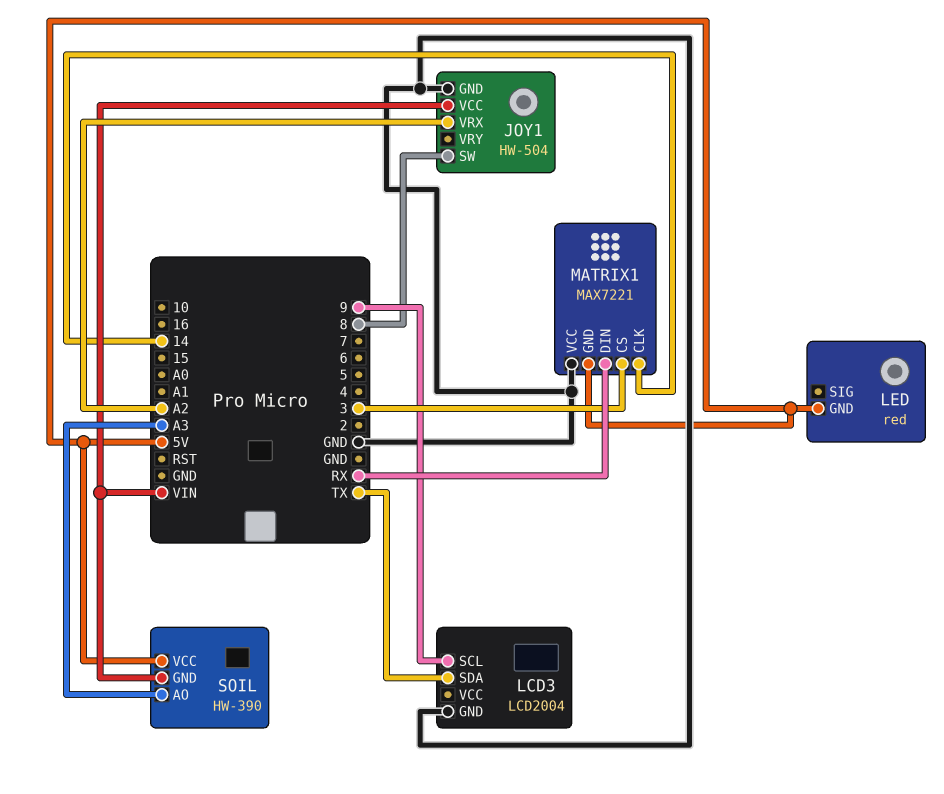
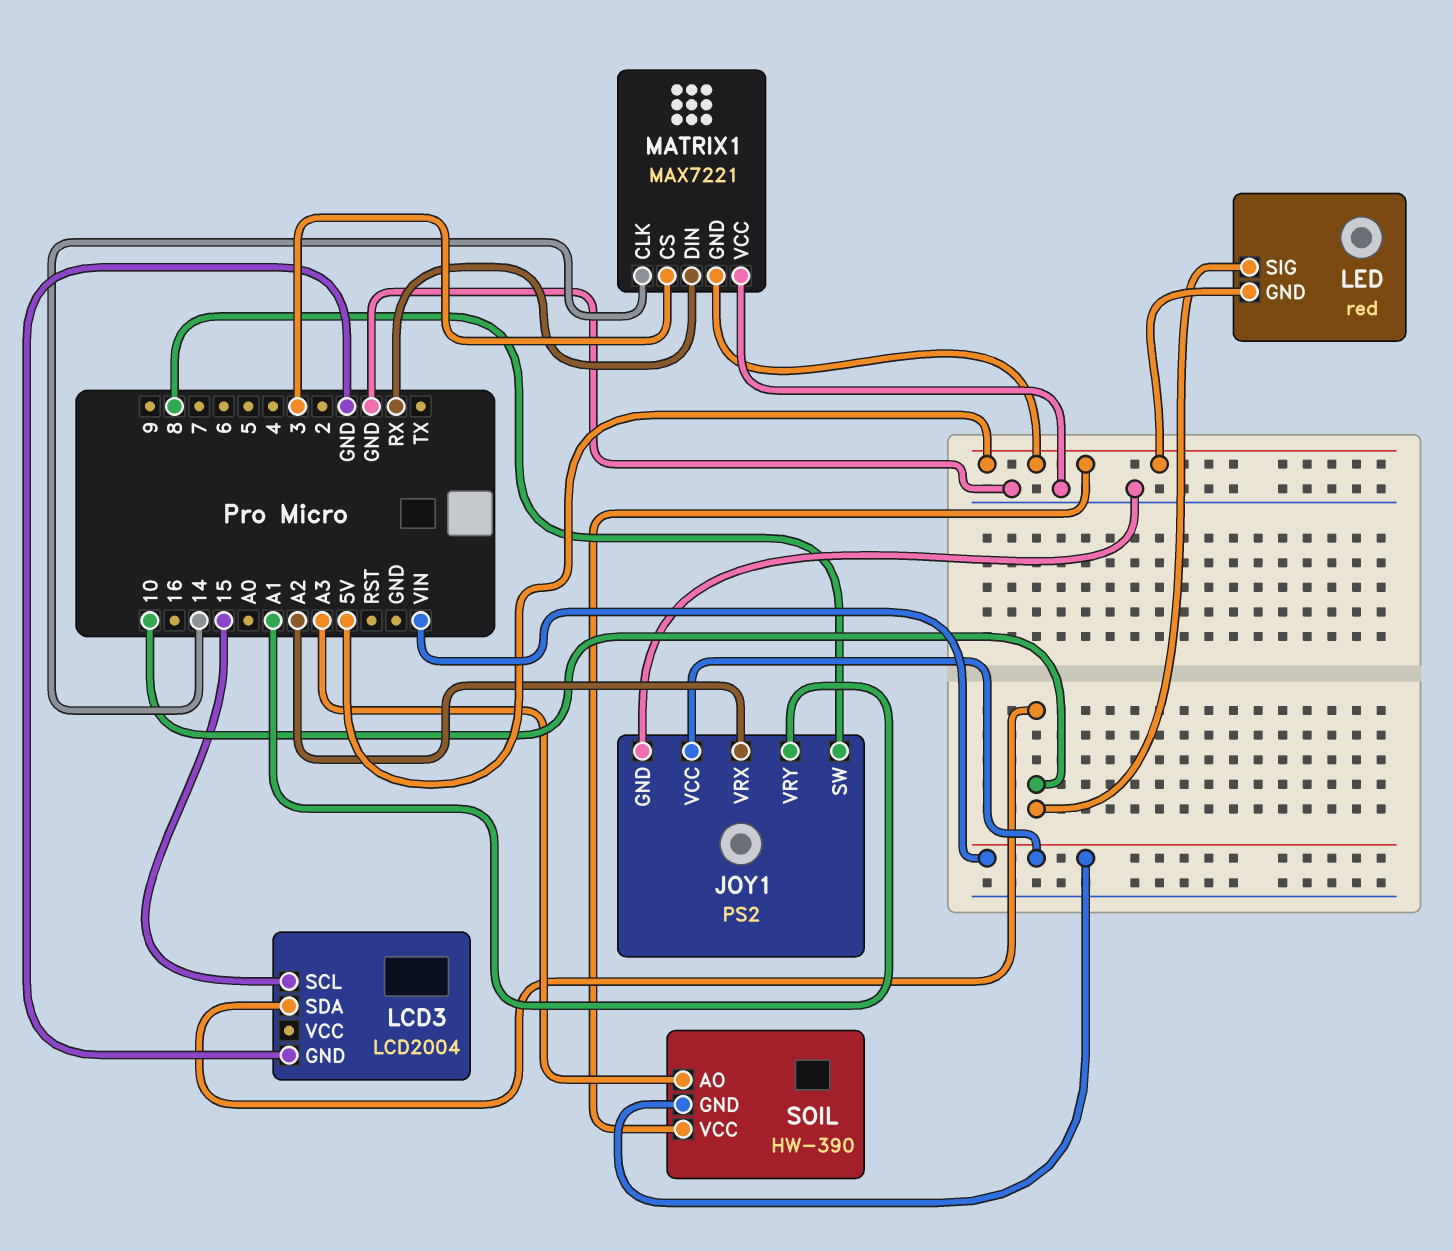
JOY1: HW-504 -> PS2
JOY1 pin VRY: none -> A1
LCD3 pin SCL: 9 -> 15
LCD3 pin SDA: TX -> 10
LED pin SIG: none -> 10

